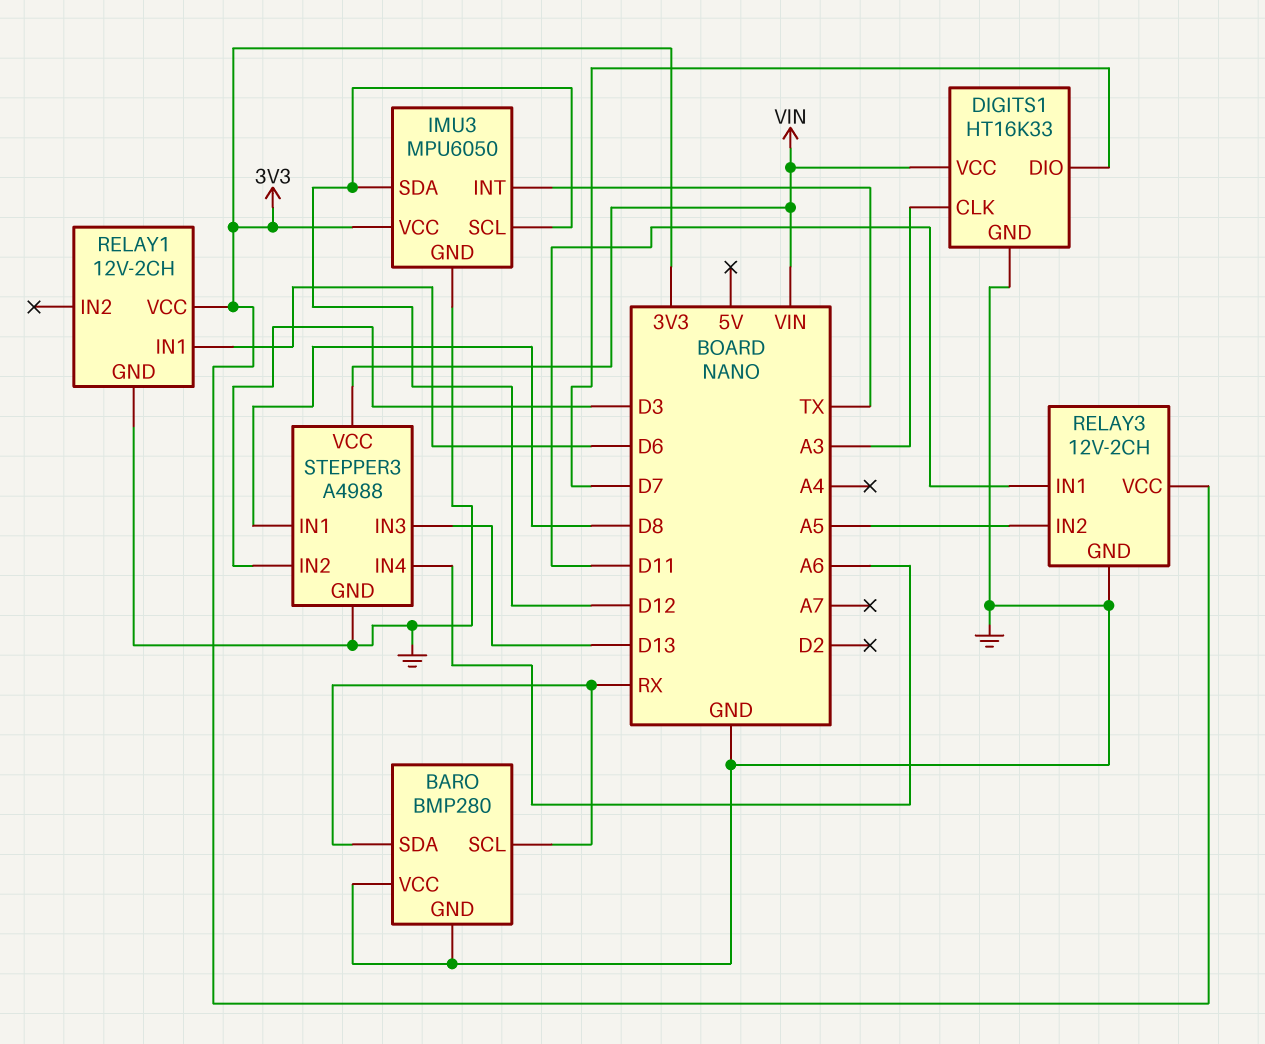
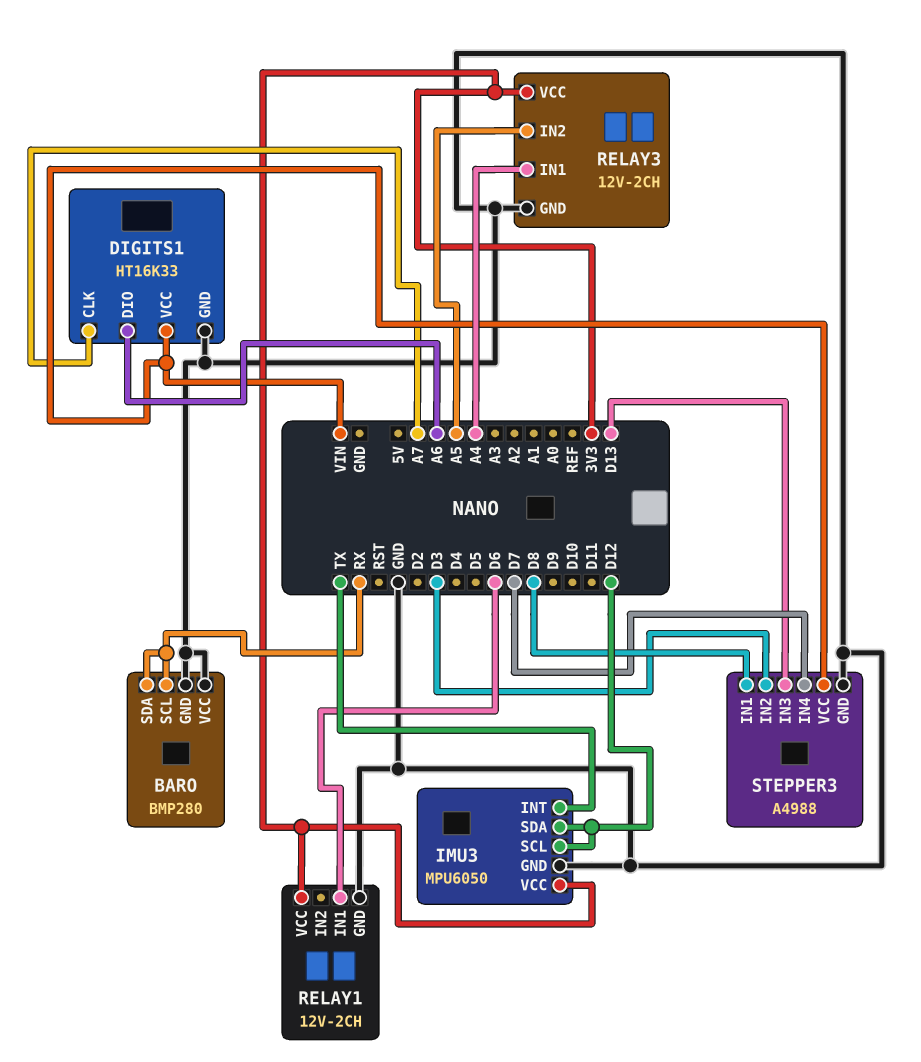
DIGITS1 pin CLK: A3 -> A7
DIGITS1 pin DIO: D7 -> A6
RELAY3 pin IN1: D11 -> A4
STEPPER3 pin IN4: A6 -> D7

